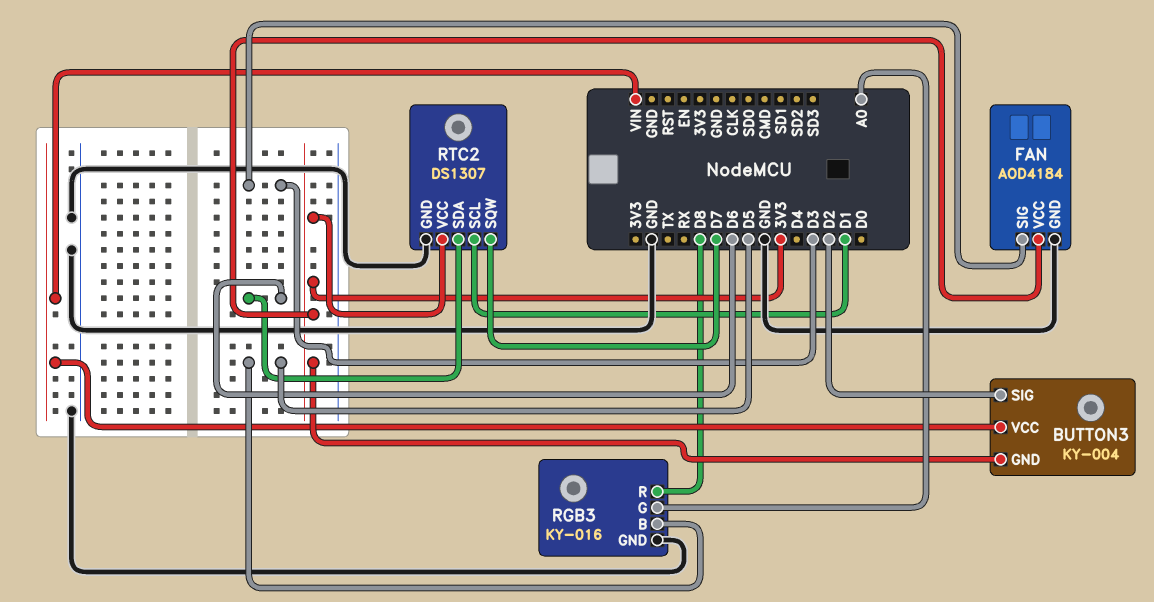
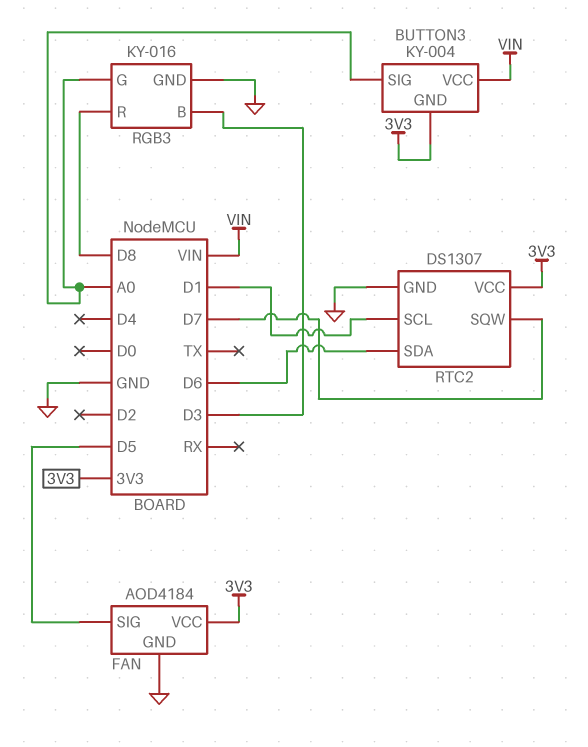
BUTTON3 pin SIG: D2 -> A0
FAN pin SIG: D3 -> D5
RGB3 pin B: D5 -> D3

